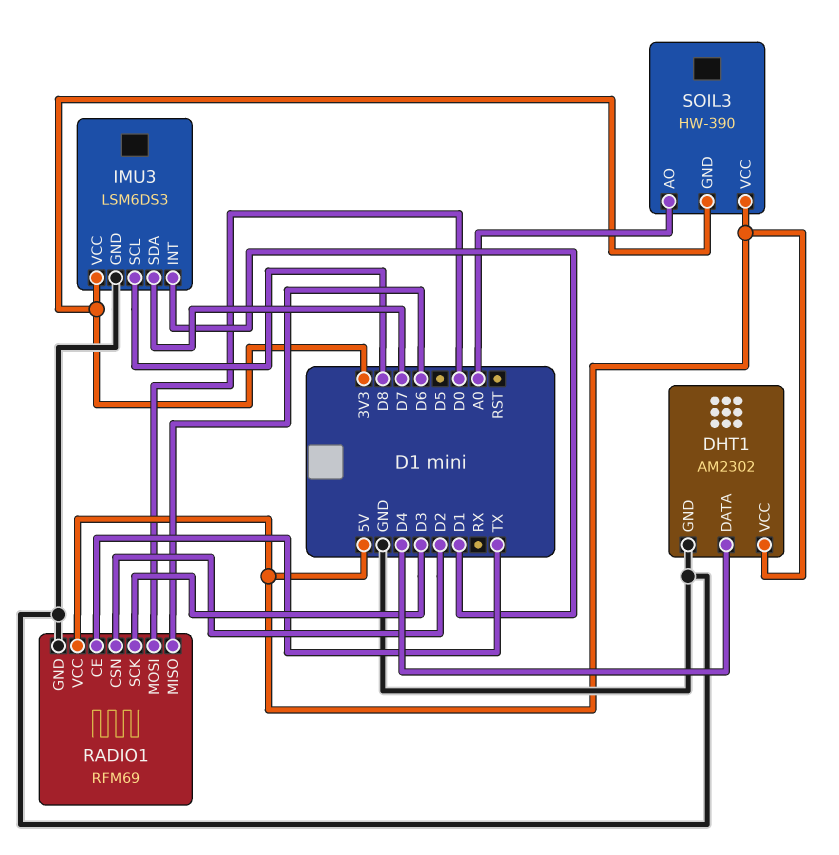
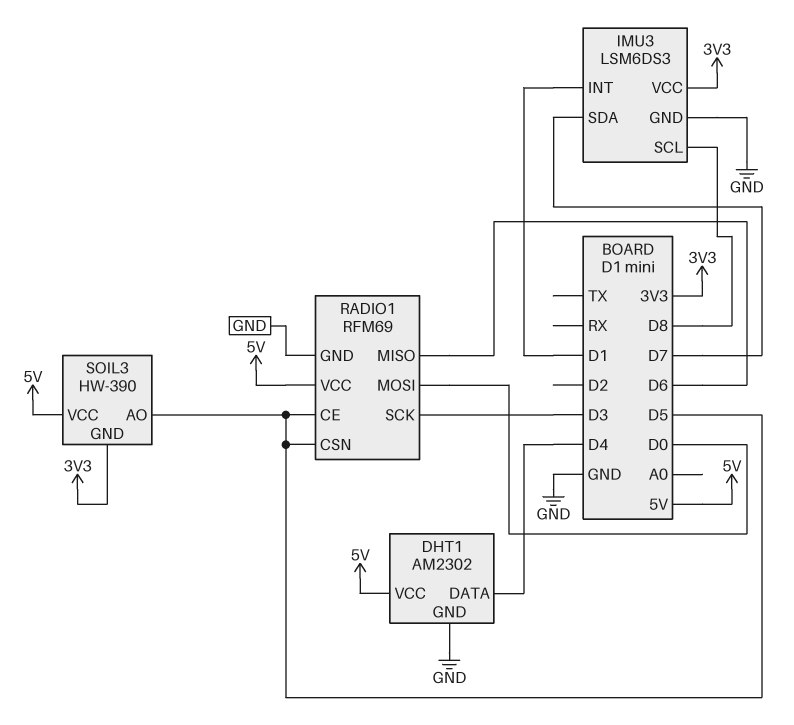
RADIO1 pin CE: TX -> D5
RADIO1 pin CSN: D2 -> D5
SOIL3 pin AO: A0 -> D5

